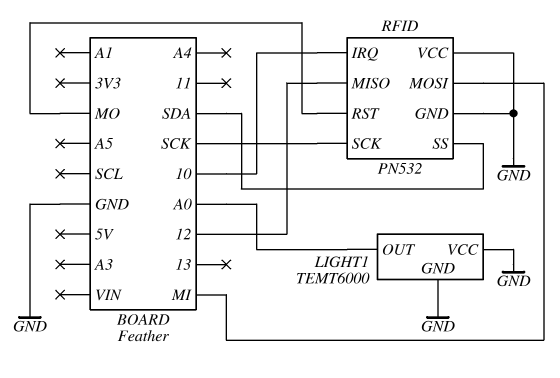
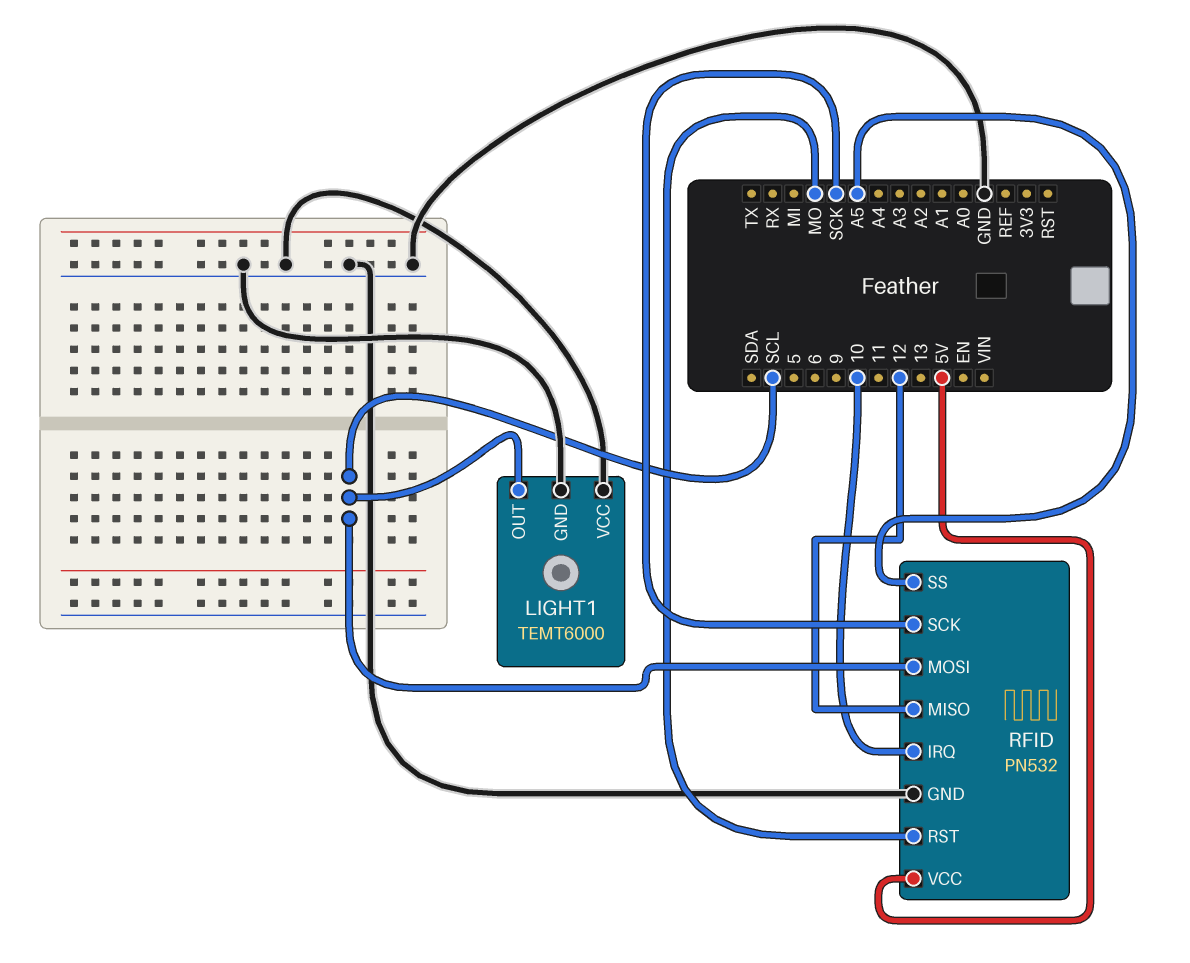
LIGHT1 pin OUT: A0 -> SCL
RFID pin MOSI: MI -> SCL
RFID pin SS: SDA -> A5
RFID pin VCC: GND -> 5V

